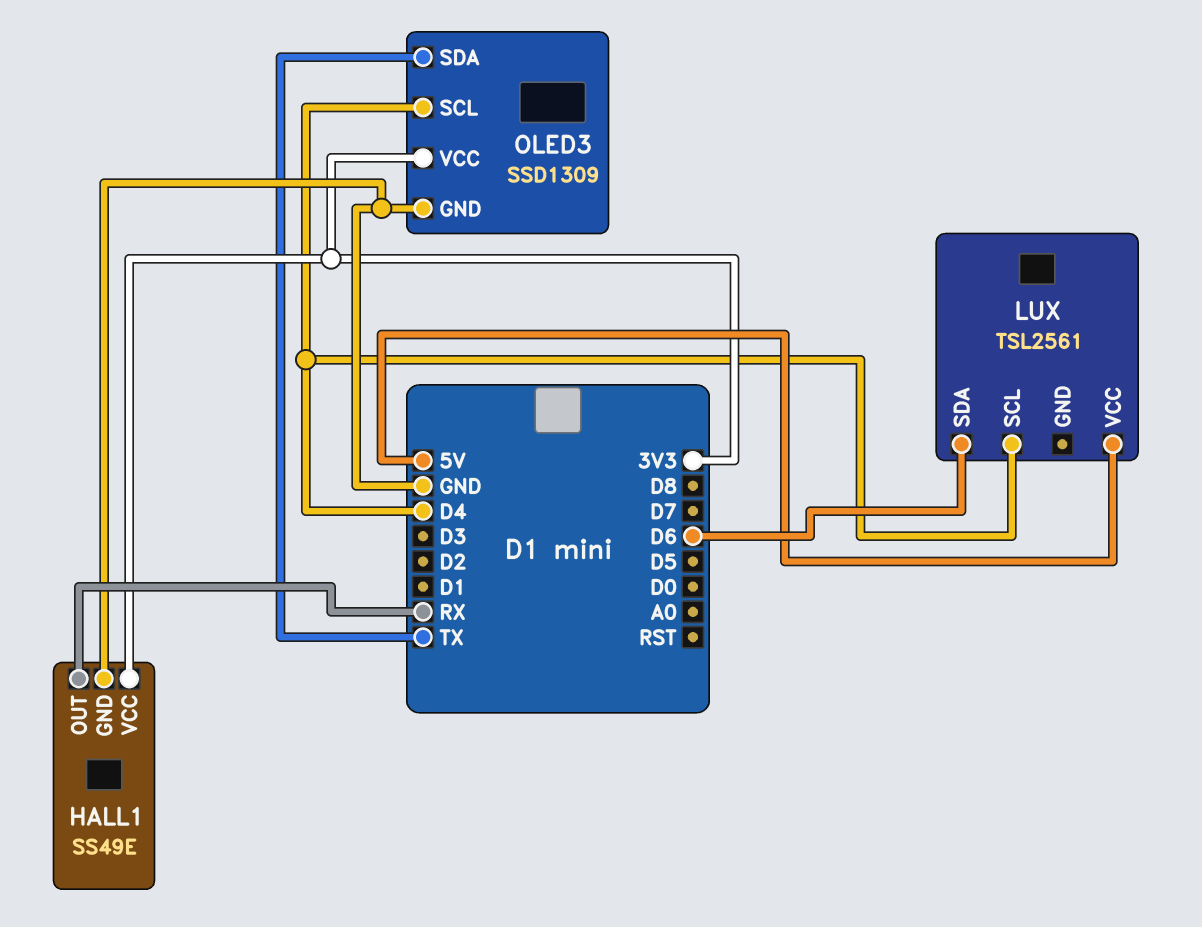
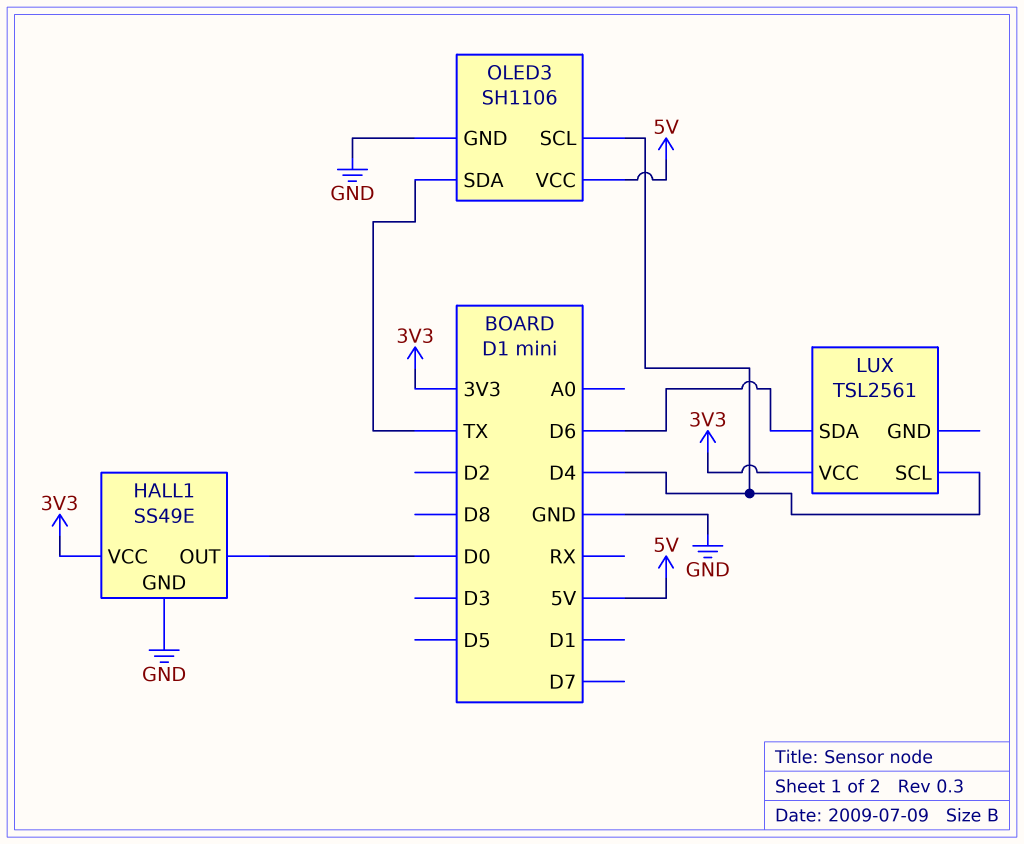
HALL1 pin OUT: RX -> D0
LUX pin VCC: 5V -> 3V3
OLED3: SSD1309 -> SH1106
OLED3 pin VCC: 3V3 -> 5V

